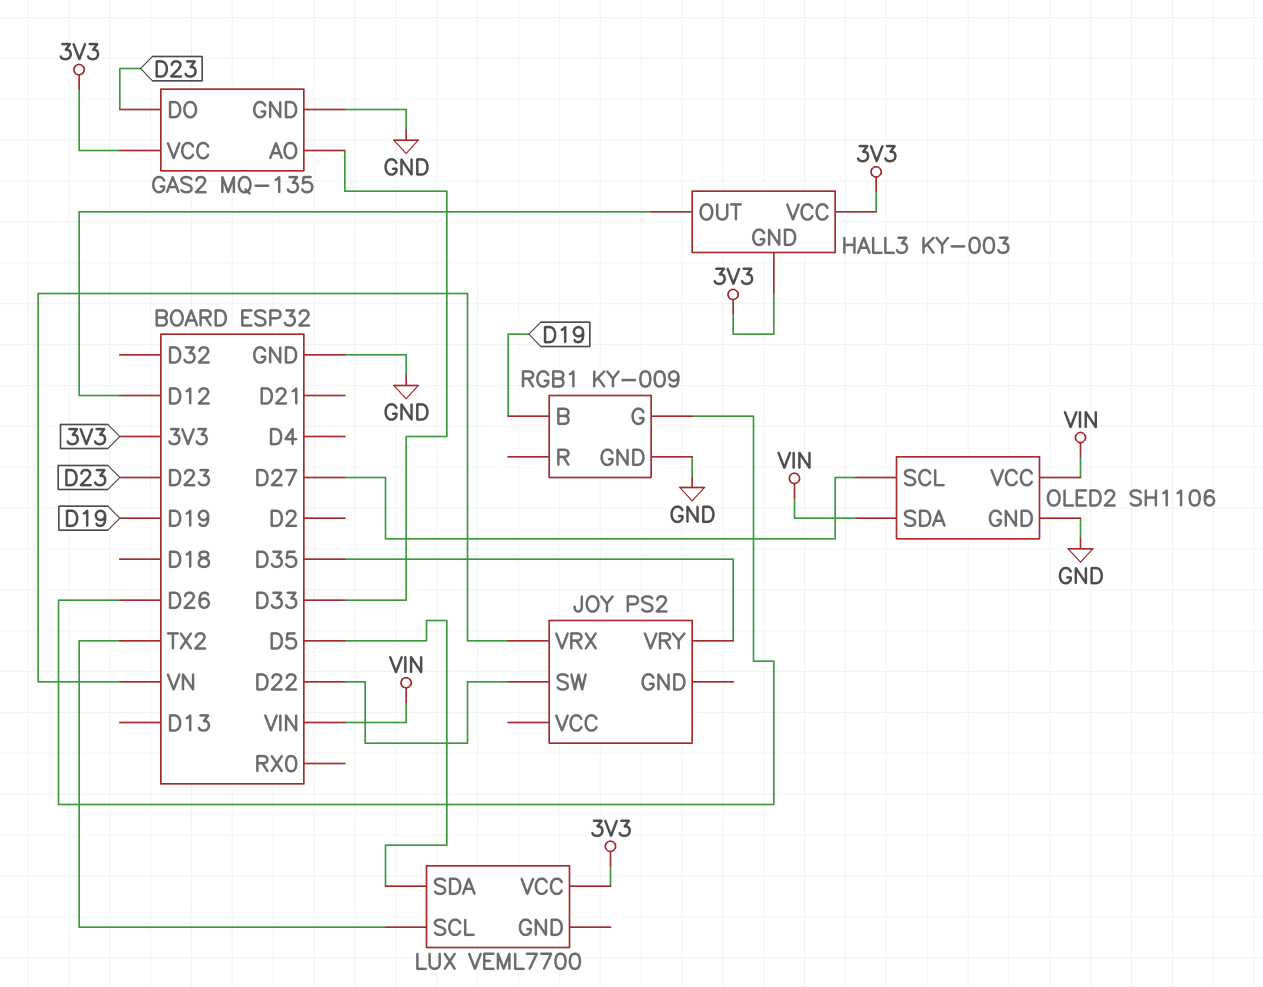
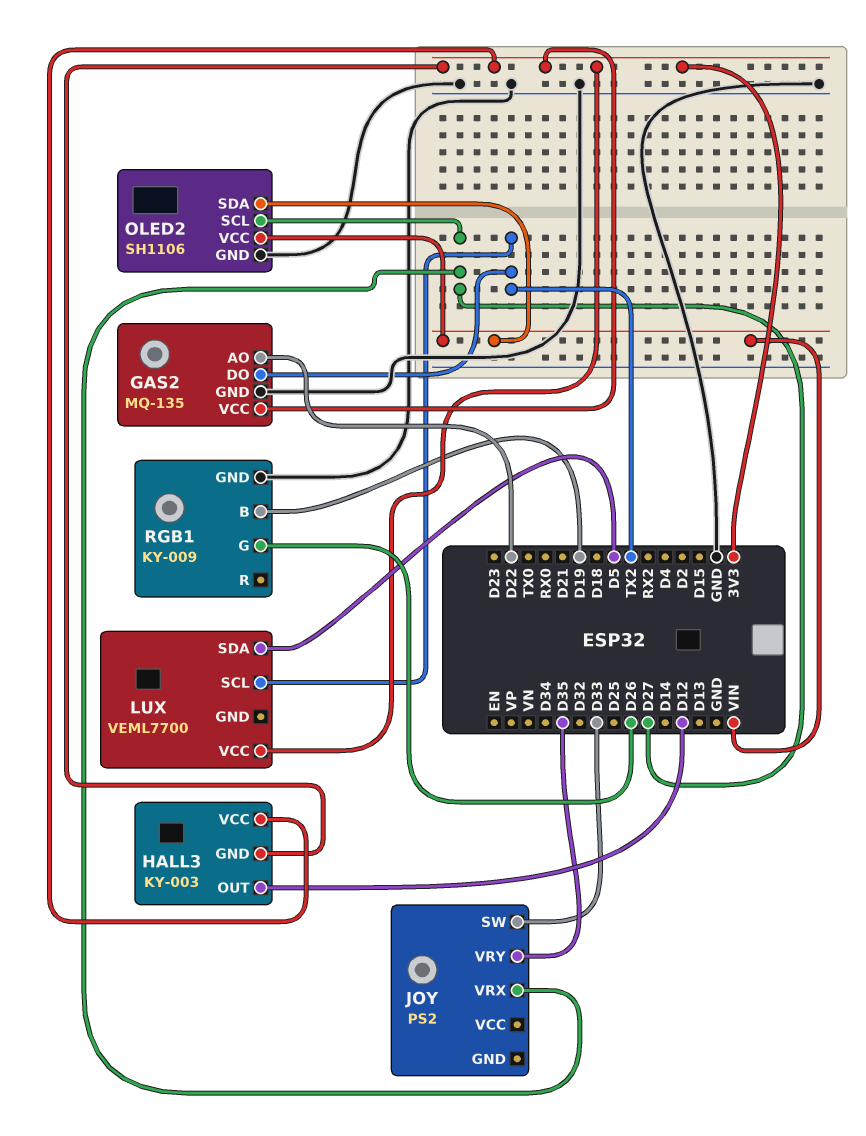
GAS2 pin AO: D33 -> D22
GAS2 pin DO: D23 -> TX2
JOY pin SW: D22 -> D33
JOY pin VRX: VN -> D27

